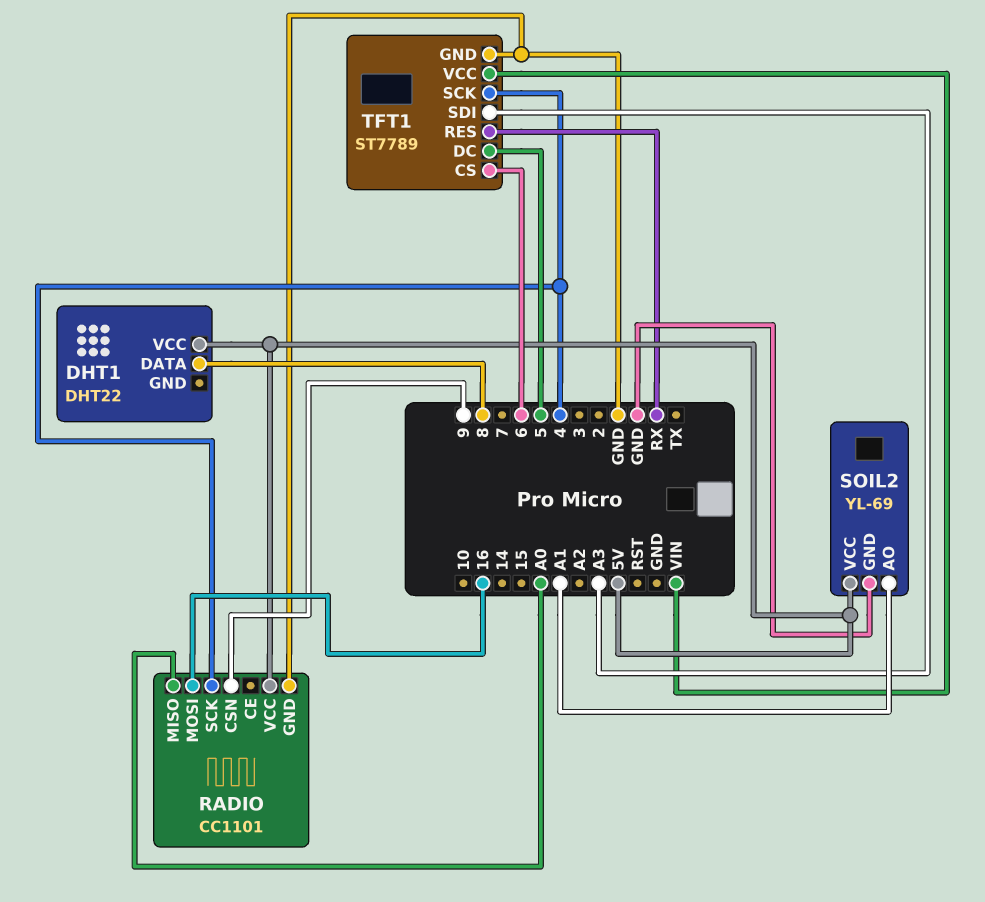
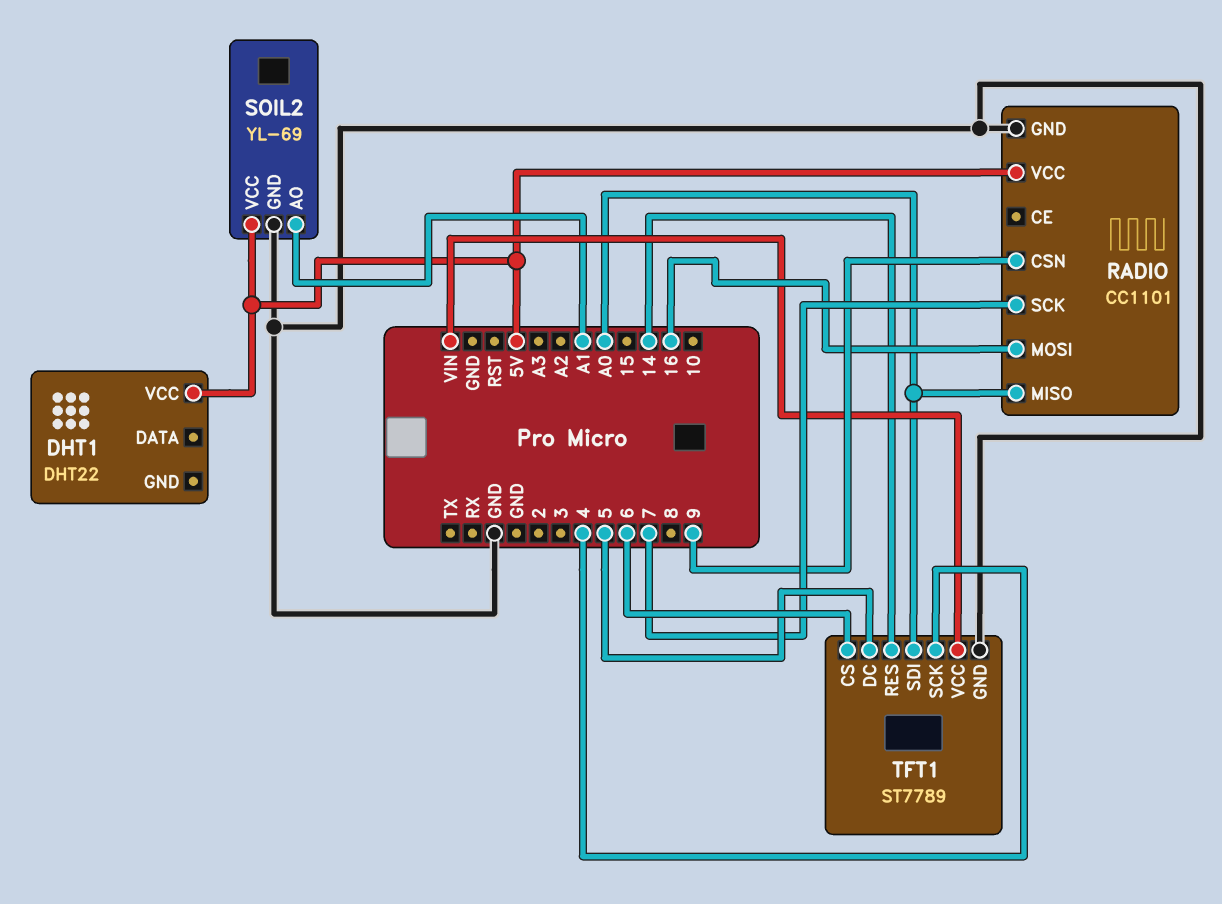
DHT1 pin DATA: 8 -> none
RADIO pin SCK: 4 -> 7
TFT1 pin RES: RX -> 14
TFT1 pin SDI: A3 -> A0

